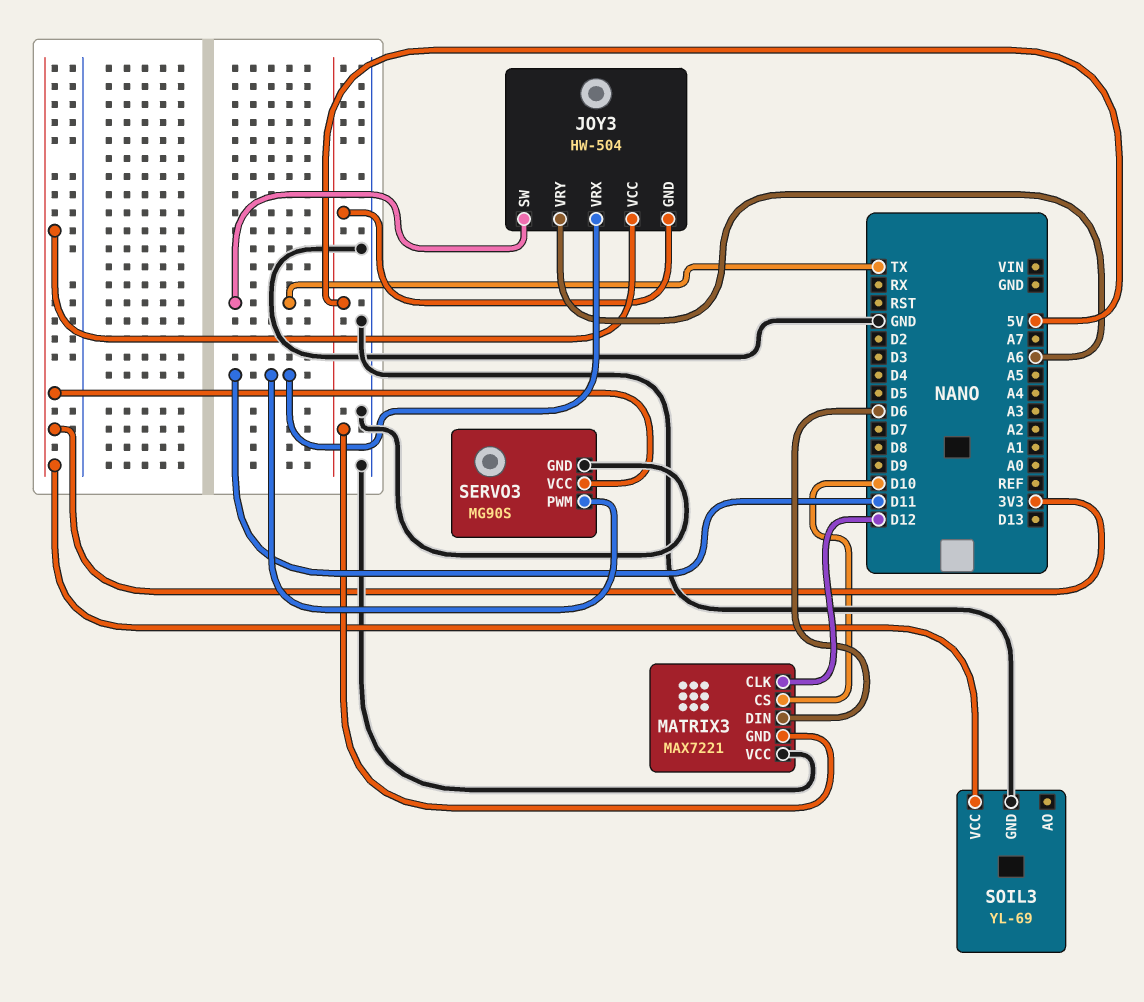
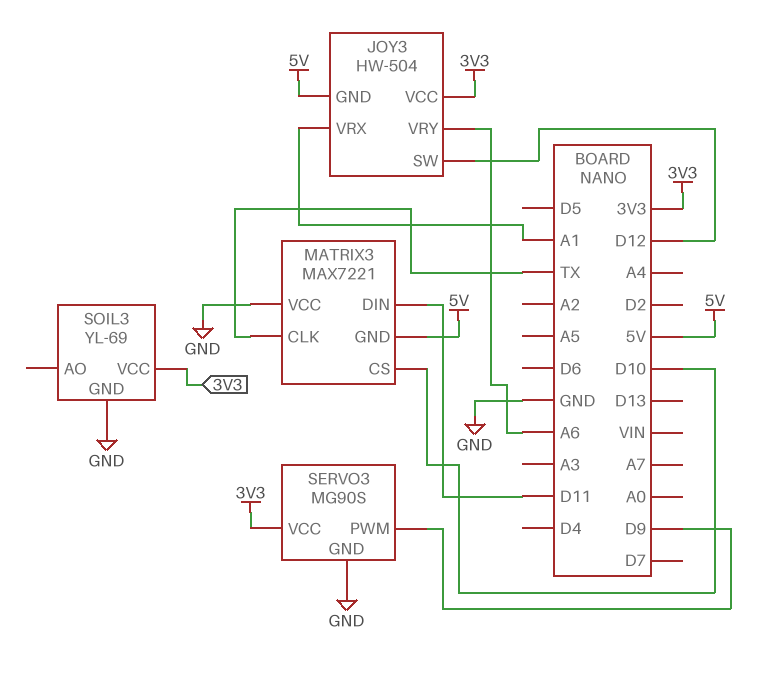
JOY3 pin SW: TX -> D12
JOY3 pin VRX: D11 -> A1
MATRIX3 pin CLK: D12 -> TX
MATRIX3 pin DIN: D6 -> D11
SERVO3 pin PWM: D11 -> D9

